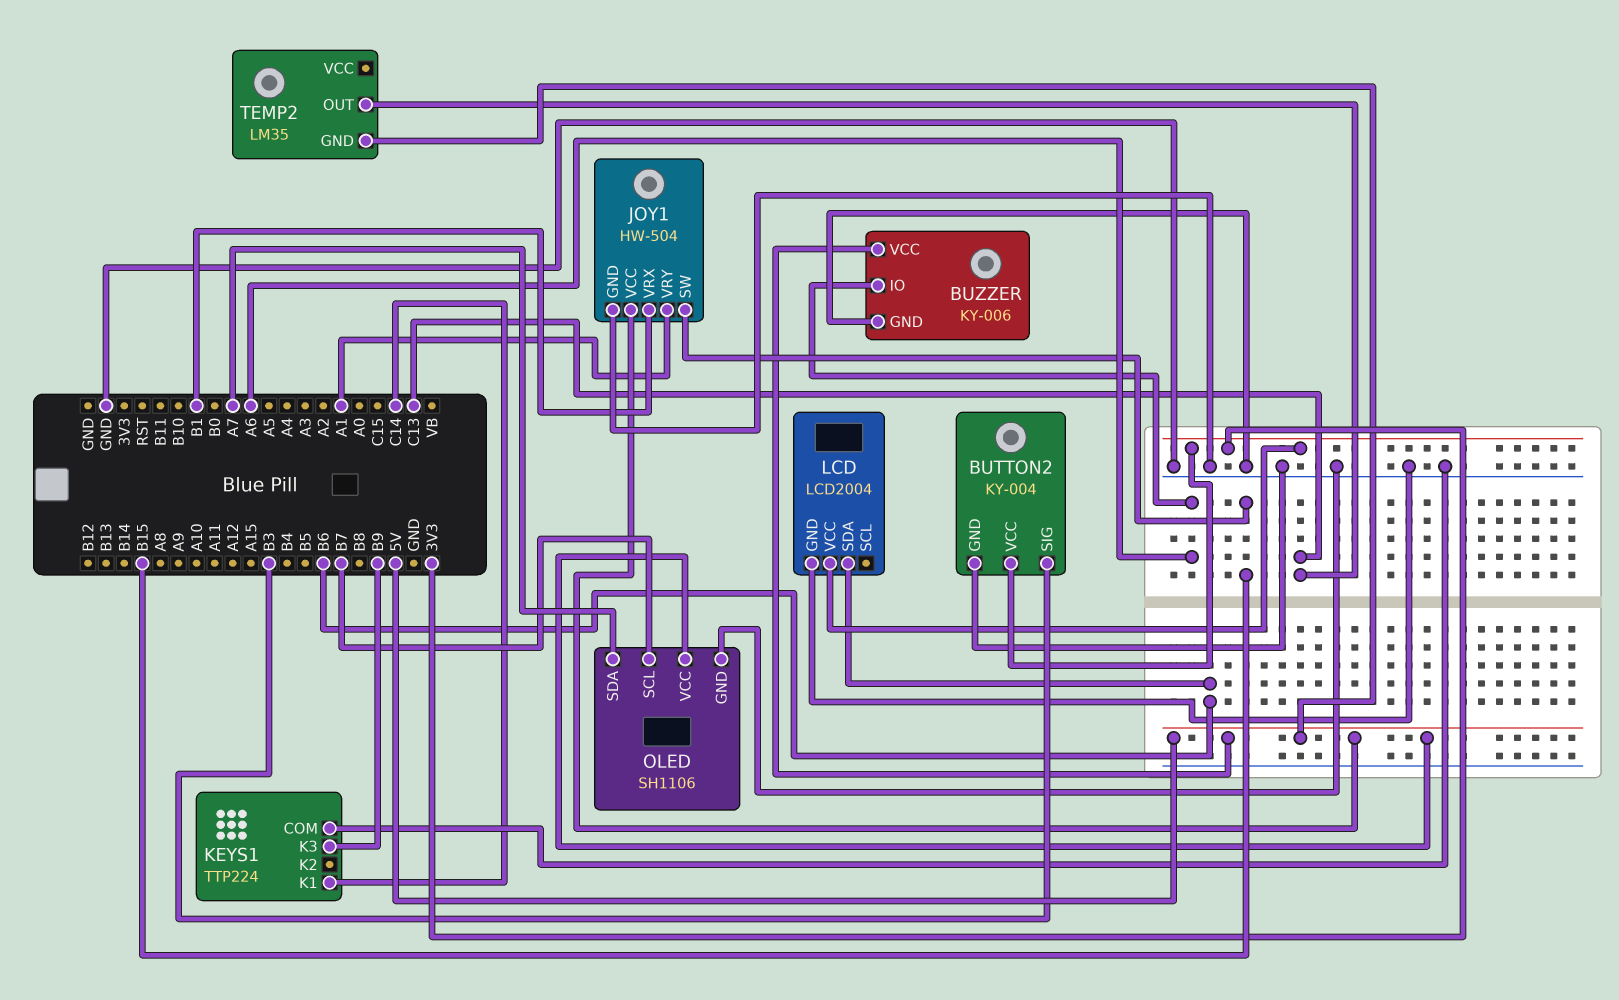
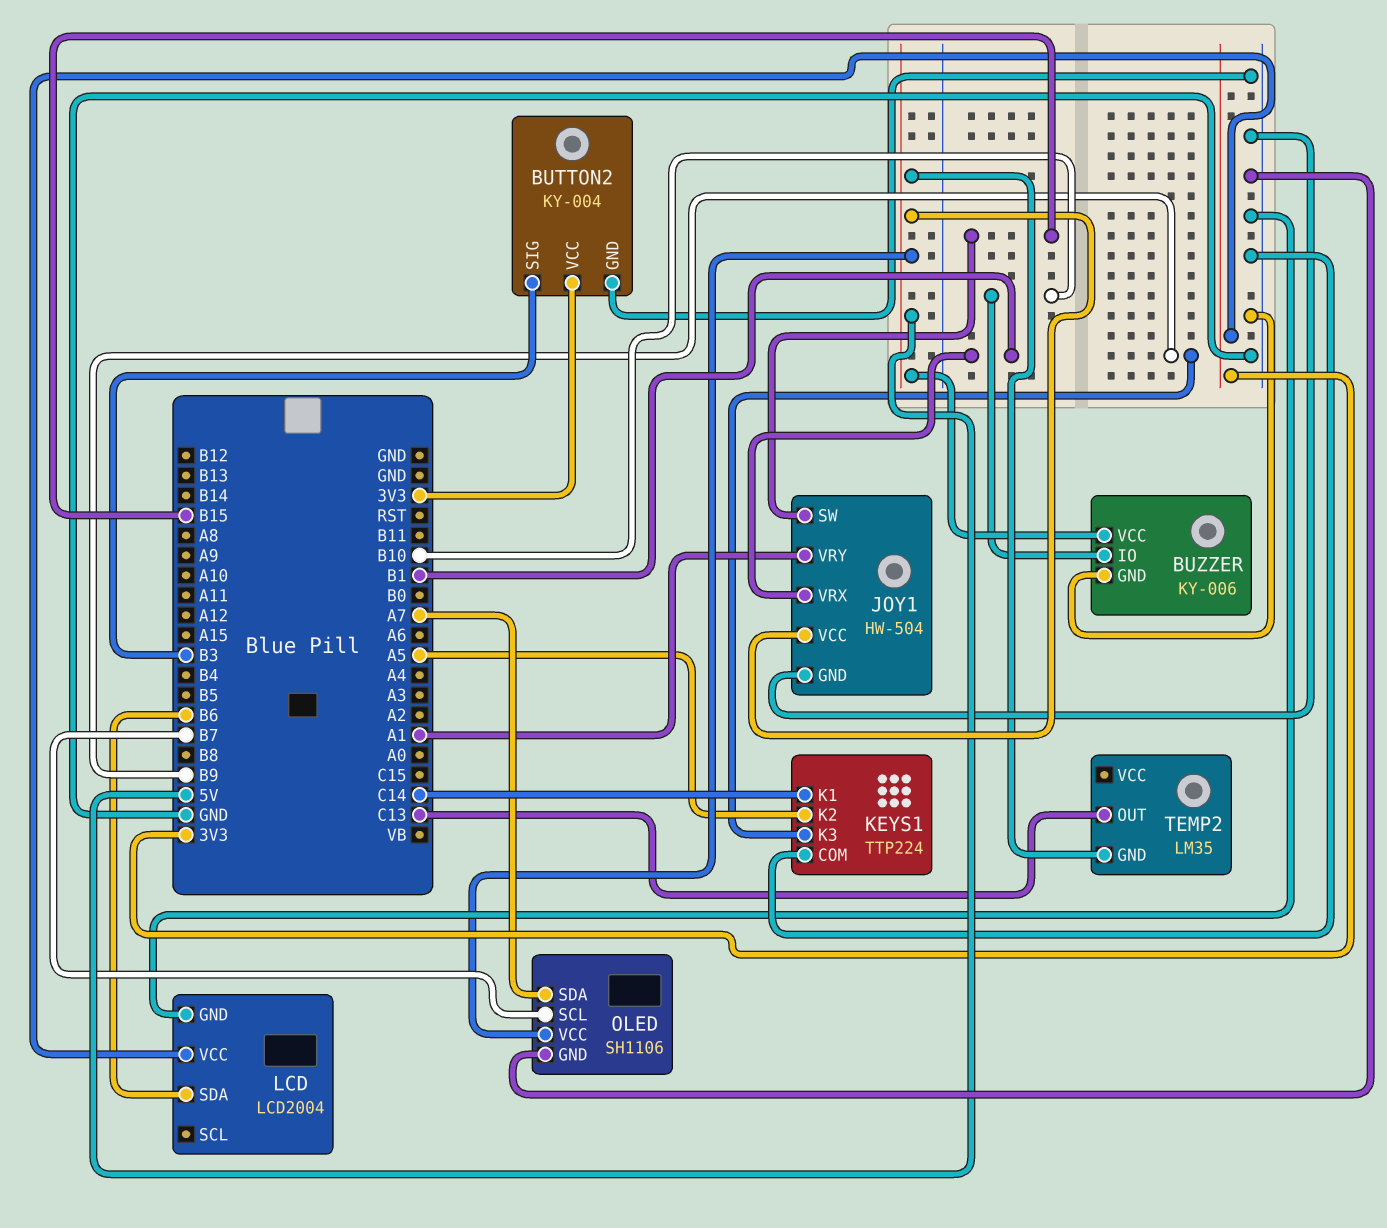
BUZZER pin IO: A6 -> B10
KEYS1 pin K2: none -> A5

